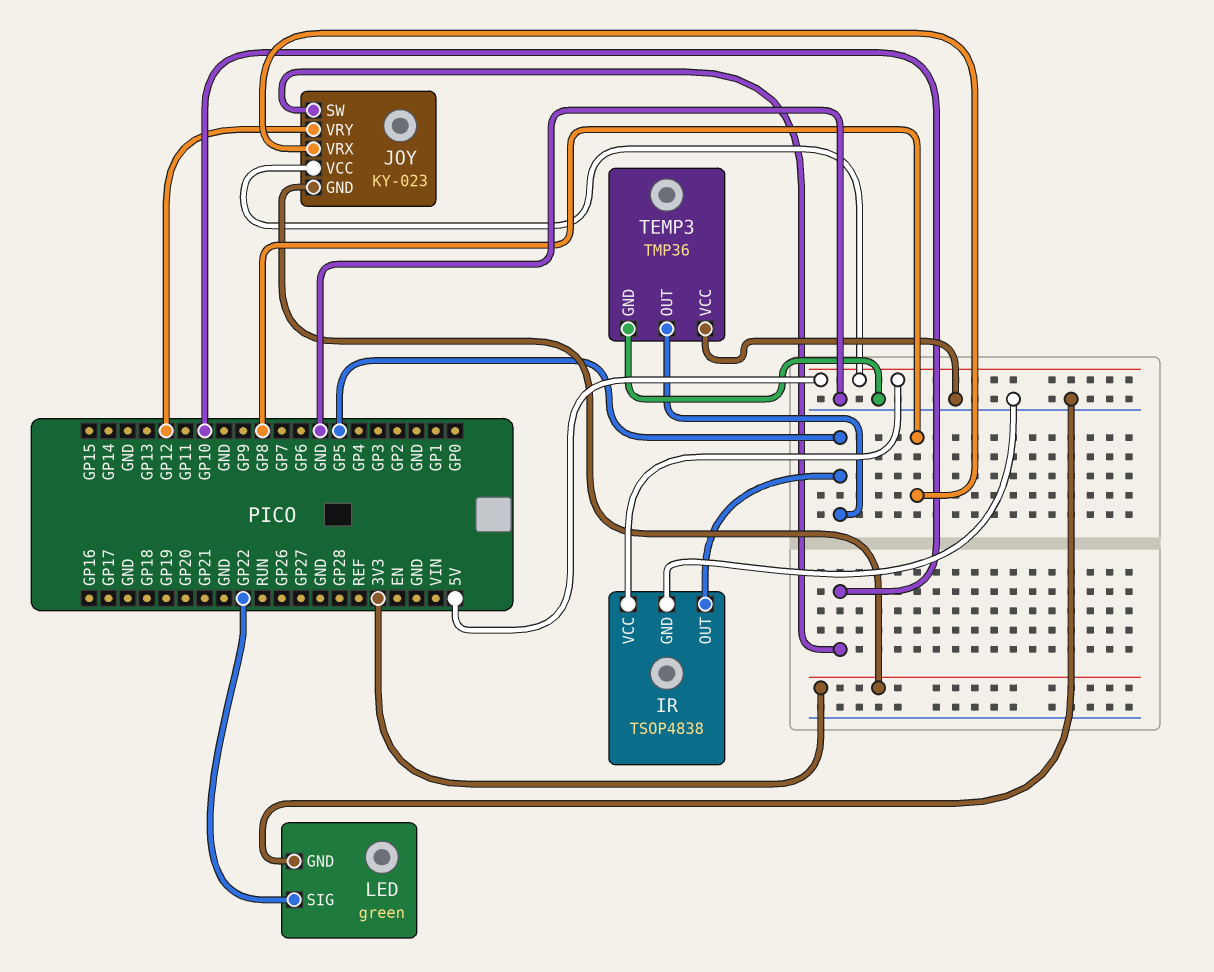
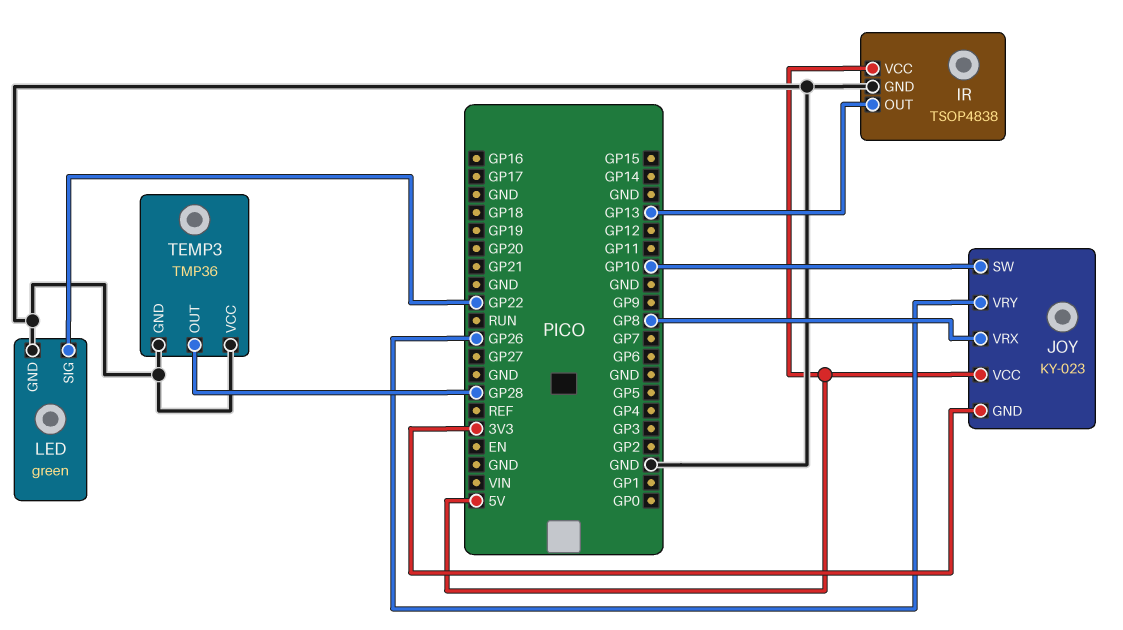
IR pin OUT: GP5 -> GP13
JOY pin VRY: GP12 -> GP26
TEMP3 pin OUT: GP5 -> GP28

